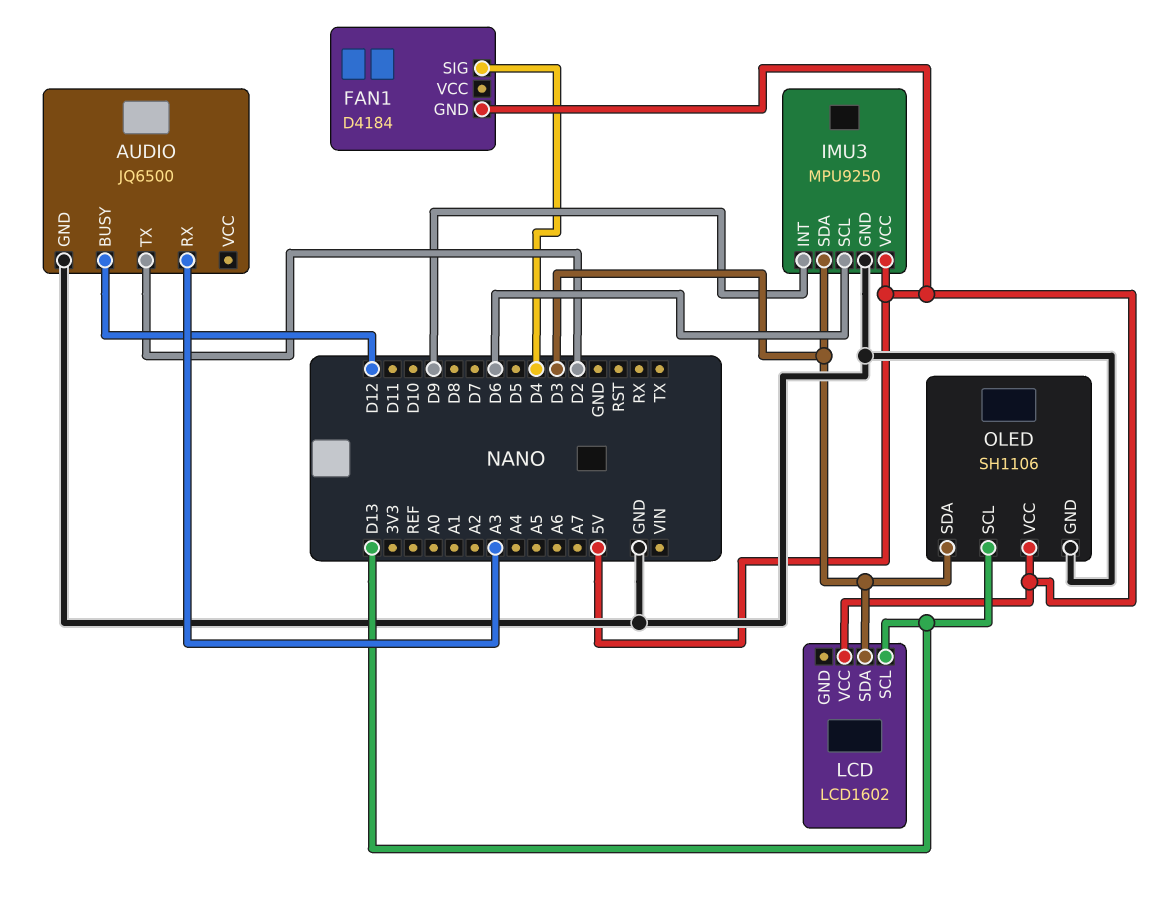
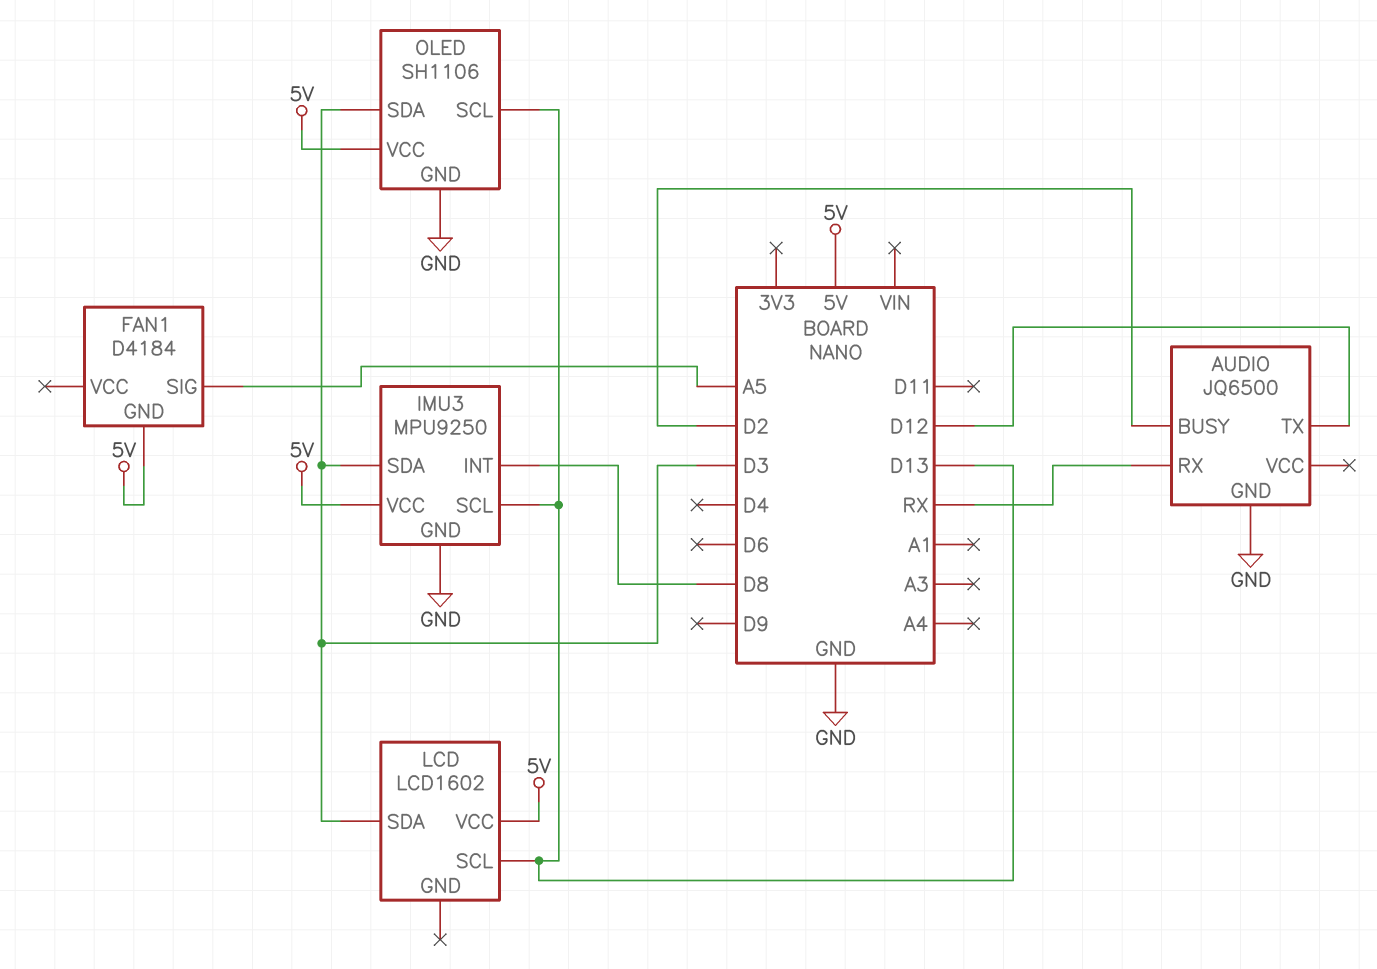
AUDIO pin BUSY: D12 -> D2
AUDIO pin RX: A3 -> RX
AUDIO pin TX: D2 -> D12
FAN1 pin SIG: D4 -> A5
IMU3 pin INT: D9 -> D8
IMU3 pin SCL: D6 -> D13

